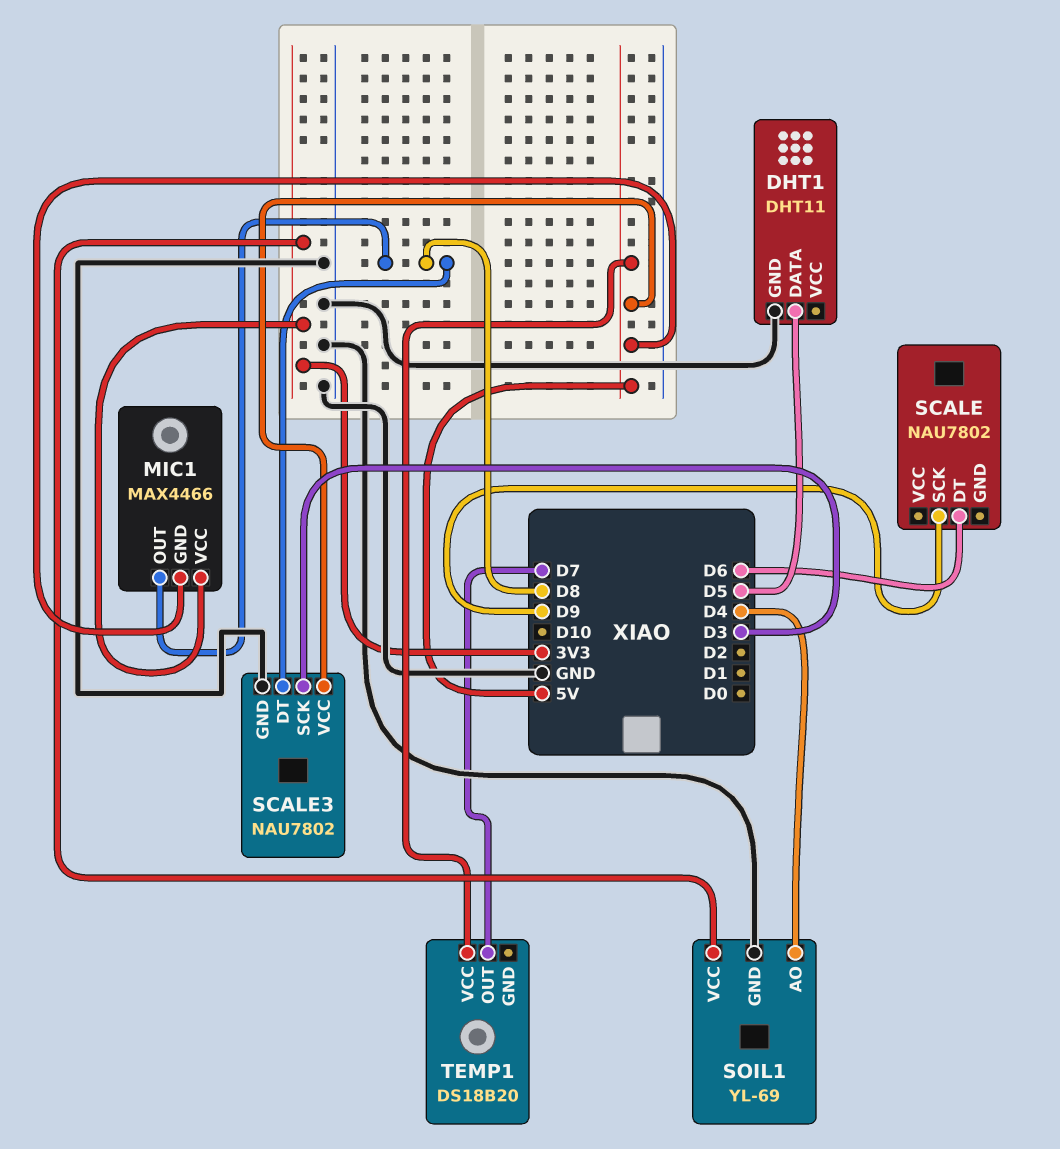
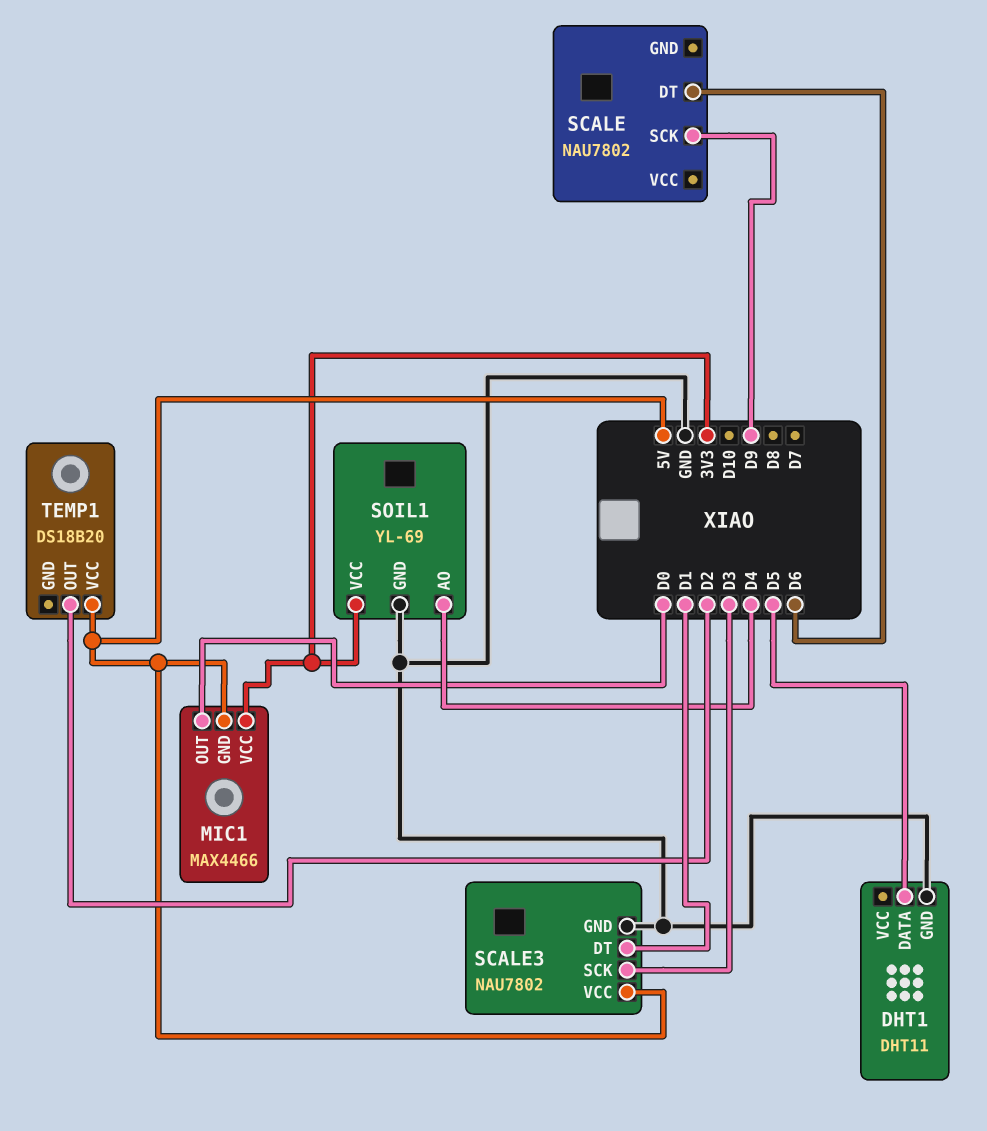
MIC1 pin OUT: D8 -> D0
SCALE3 pin DT: D8 -> D1
TEMP1 pin OUT: D7 -> D2

